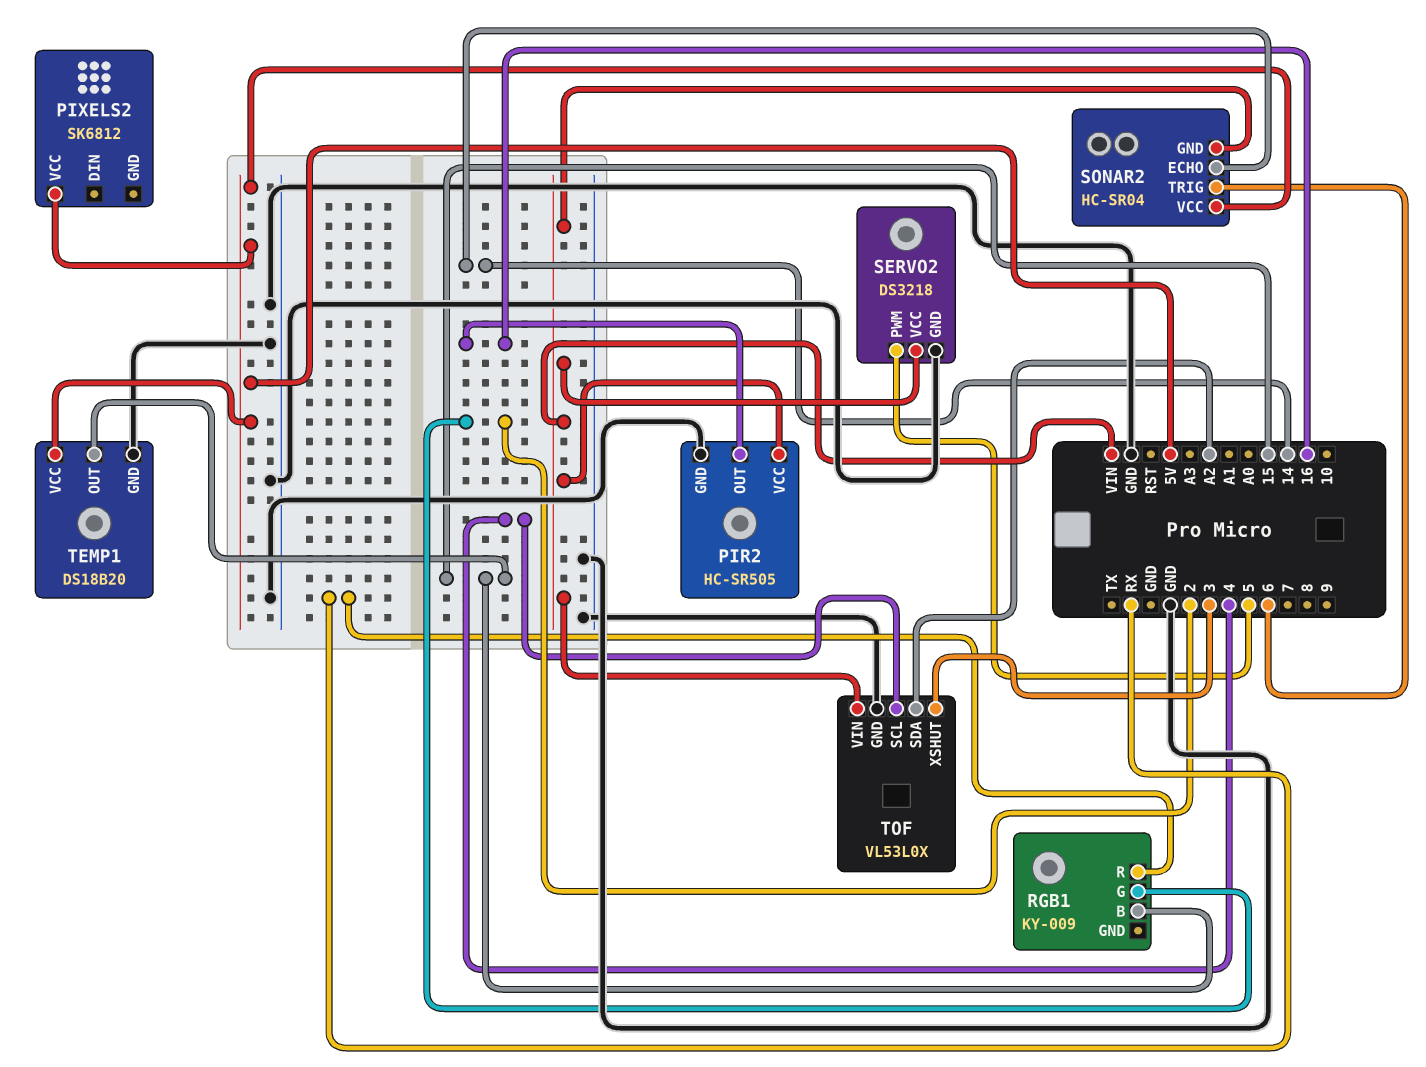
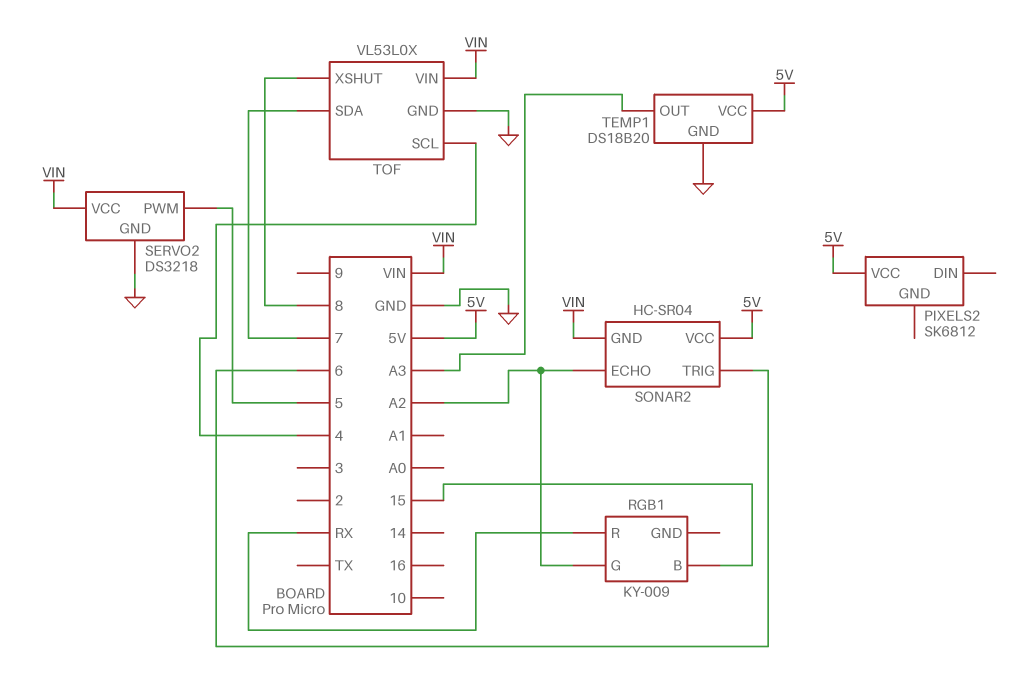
PIR2: HC-SR505 -> none
PIR2 pin GND: GND -> none
PIR2 pin OUT: 16 -> none
PIR2 pin VCC: VIN -> none
RGB1 pin G: 2 -> A2
SONAR2 pin ECHO: 14 -> A2
TEMP1 pin OUT: 15 -> A3
TOF pin SDA: A2 -> 7
TOF pin XSHUT: 3 -> 8

